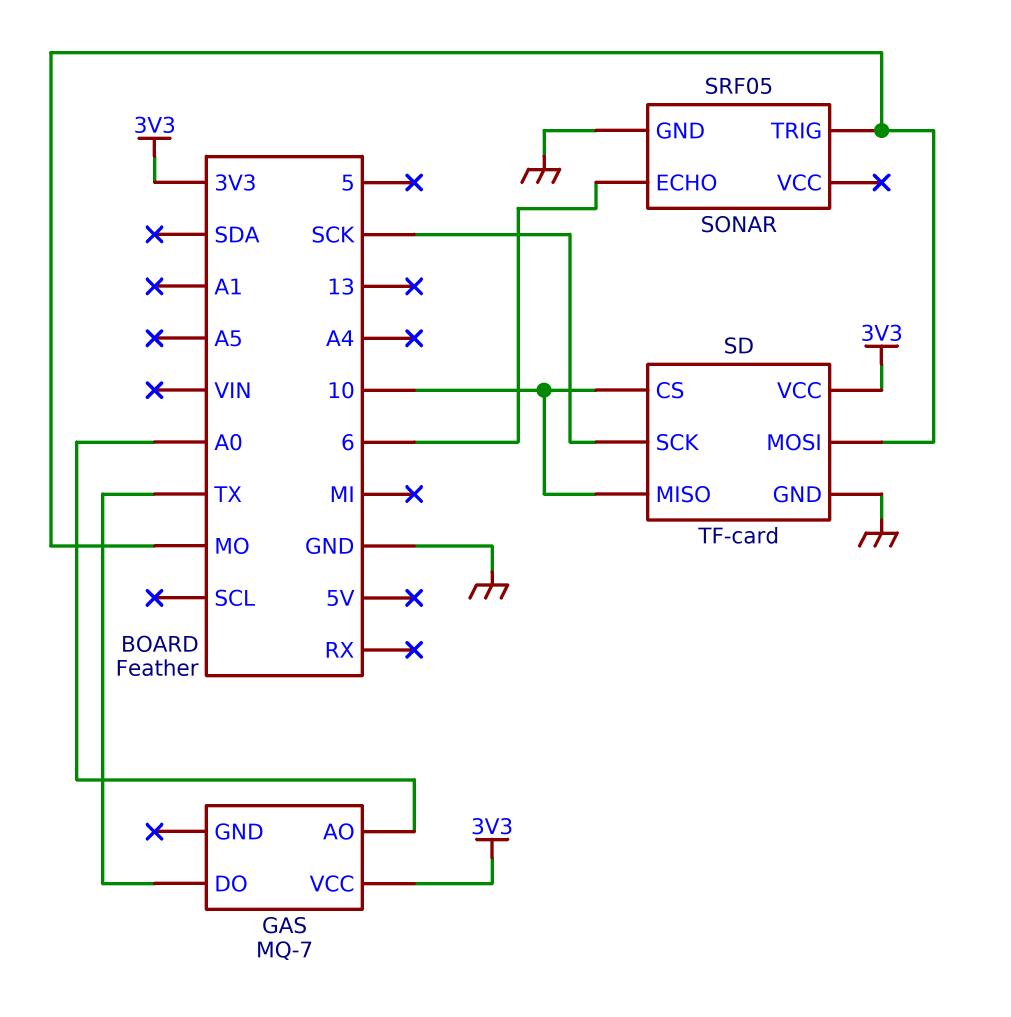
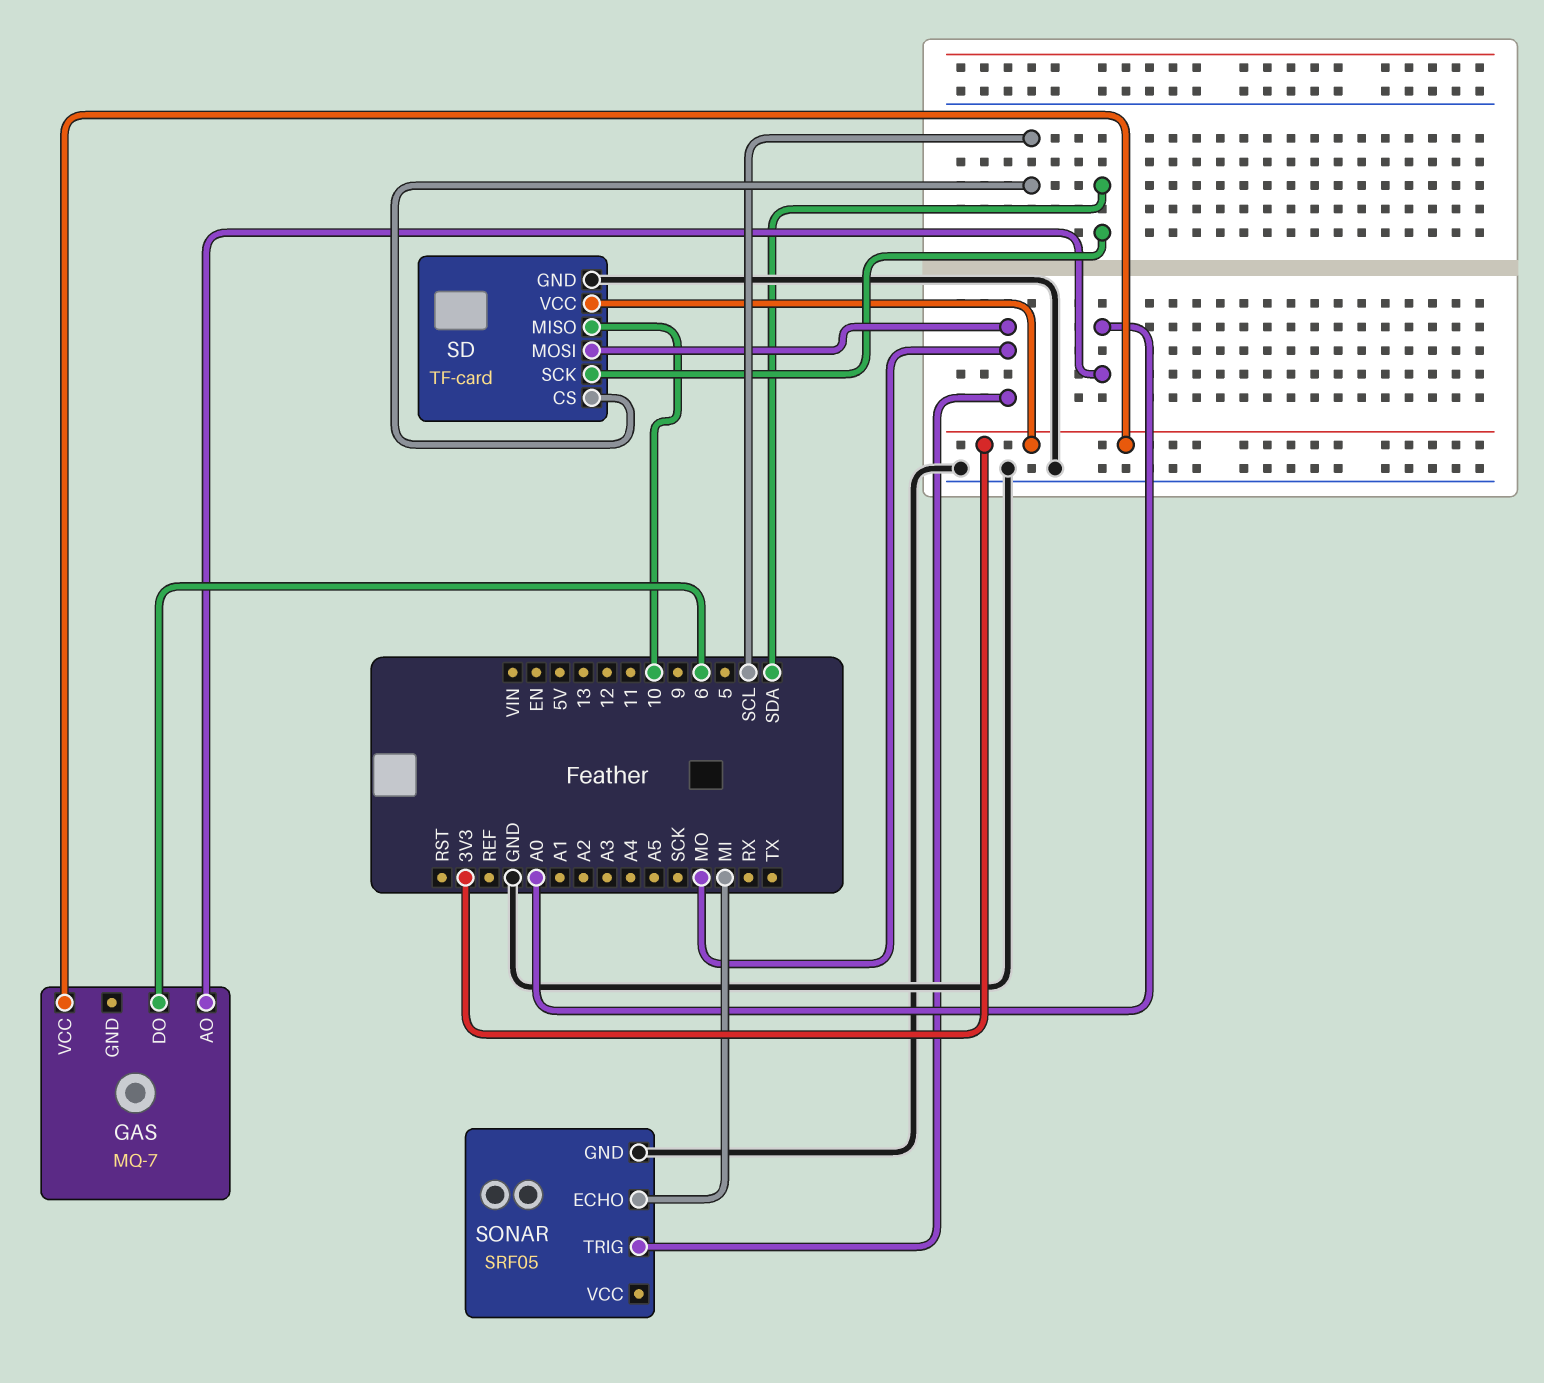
GAS pin DO: TX -> 6
SD pin CS: 10 -> SCL
SD pin SCK: SCK -> SDA
SONAR pin ECHO: 6 -> MI

